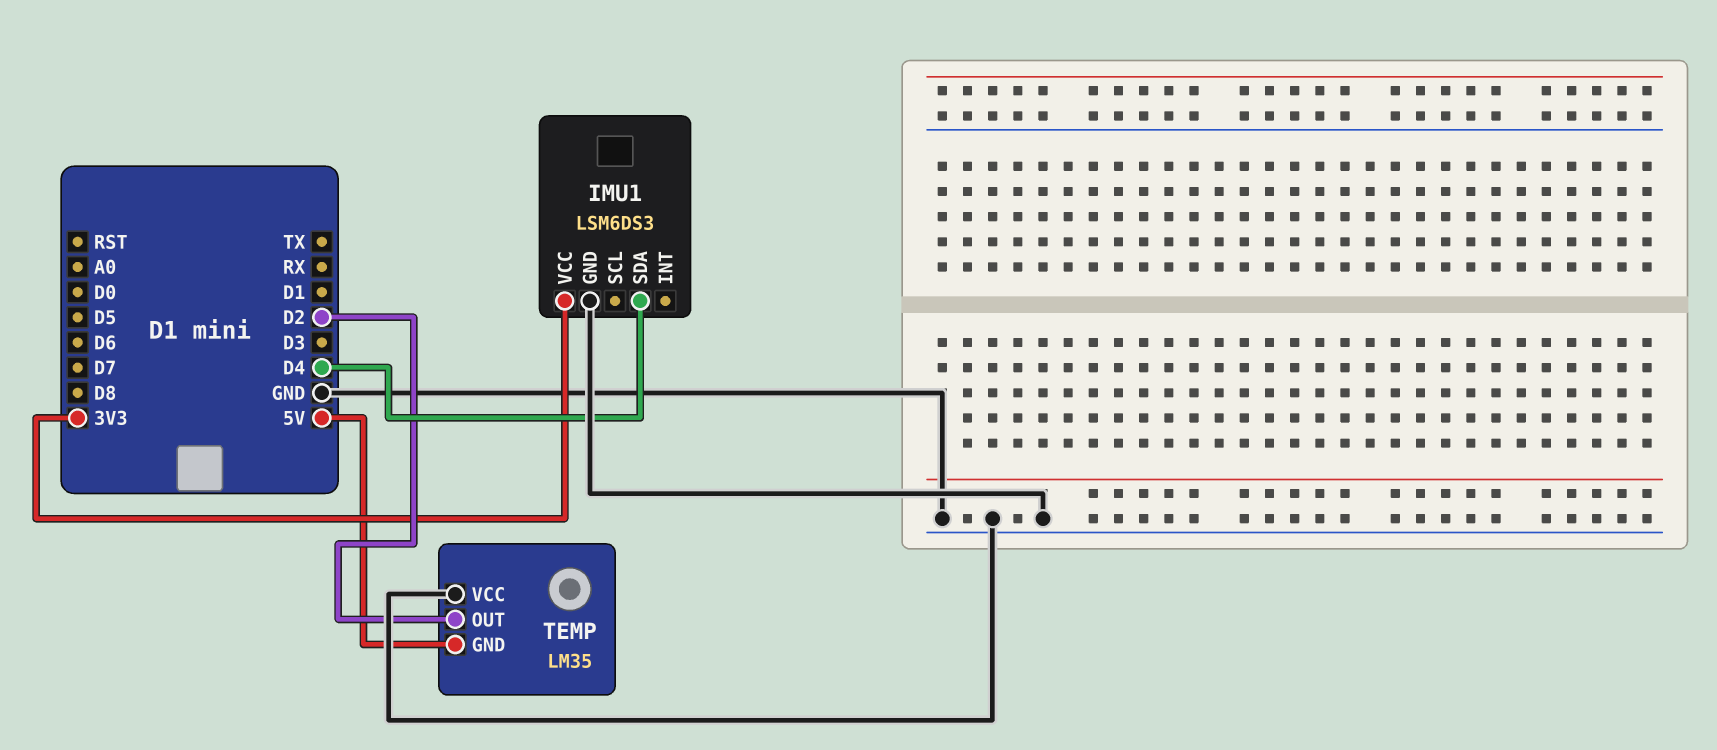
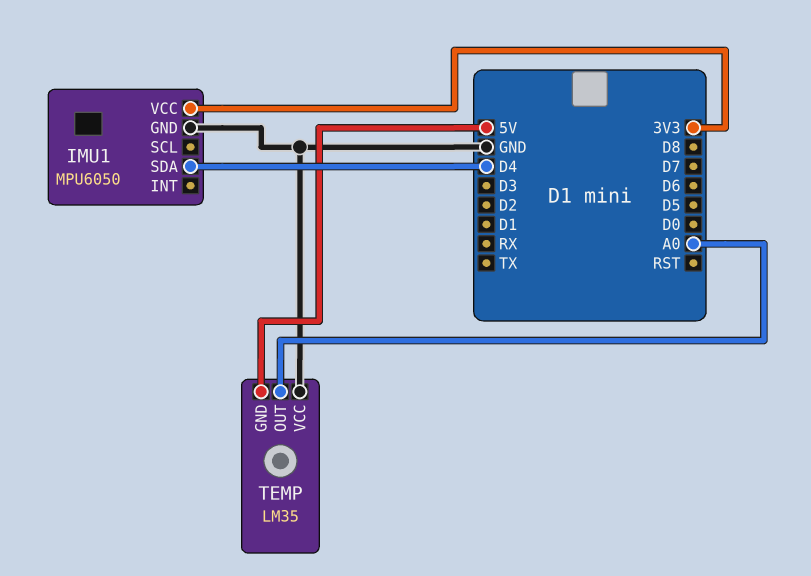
IMU1: LSM6DS3 -> MPU6050
TEMP pin OUT: D2 -> A0

